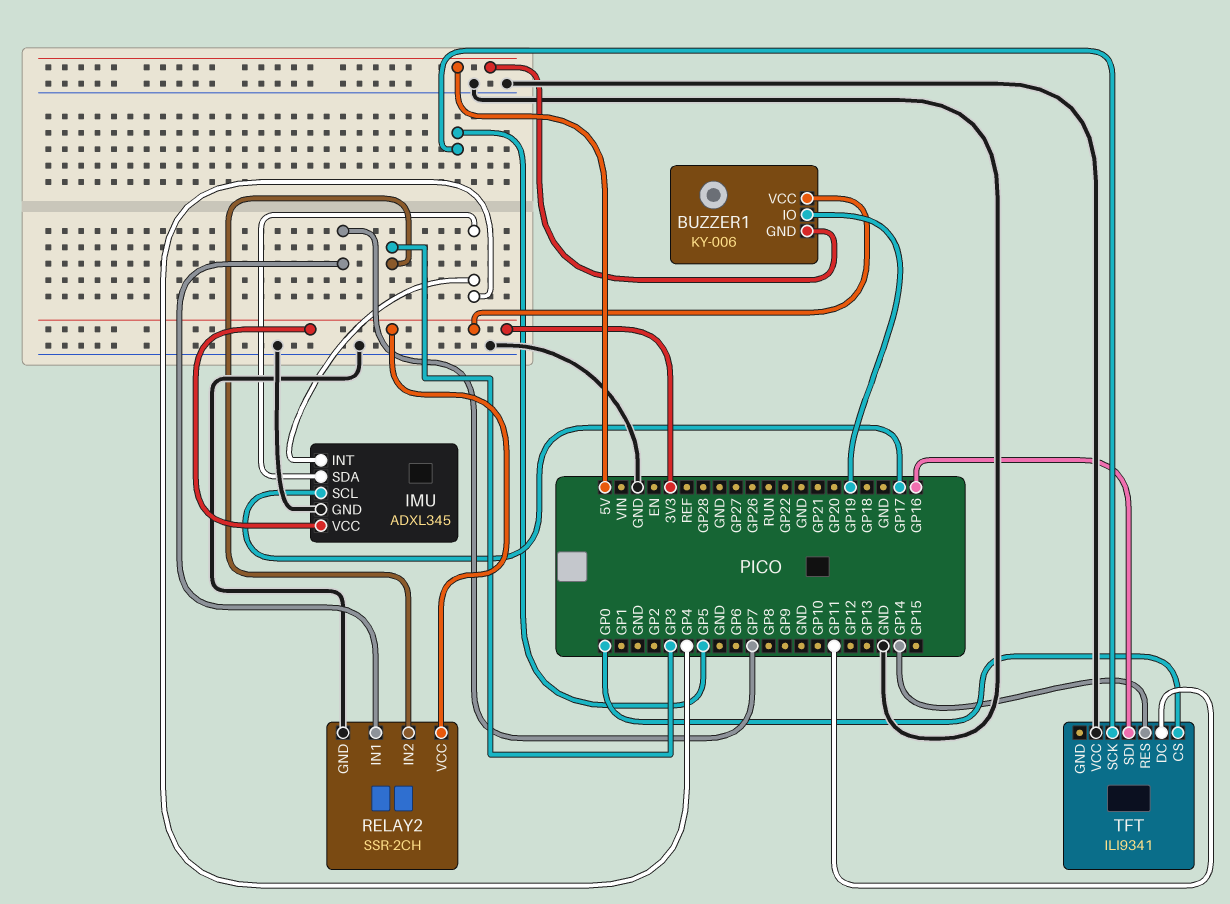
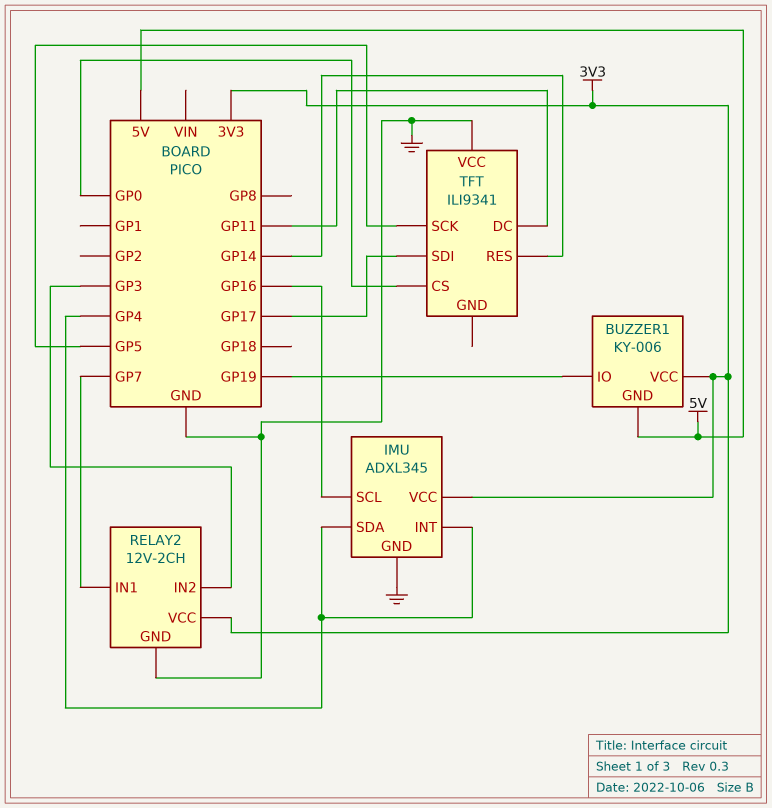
IMU pin SCL: GP17 -> GP16
RELAY2: SSR-2CH -> 12V-2CH
TFT pin SDI: GP16 -> GP17

